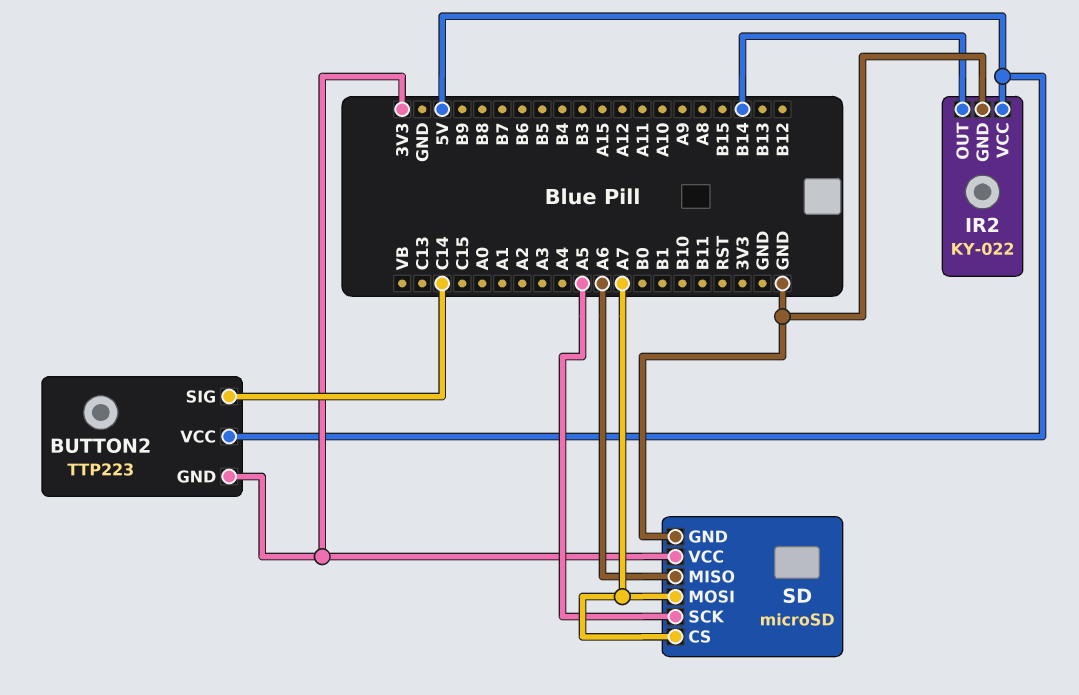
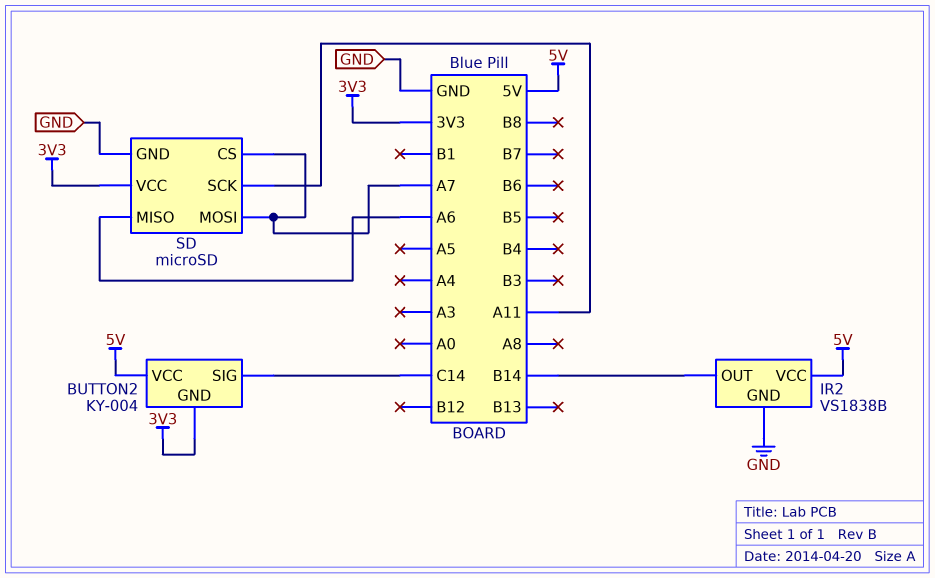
BUTTON2: TTP223 -> KY-004
IR2: KY-022 -> VS1838B
SD pin SCK: A5 -> A11

